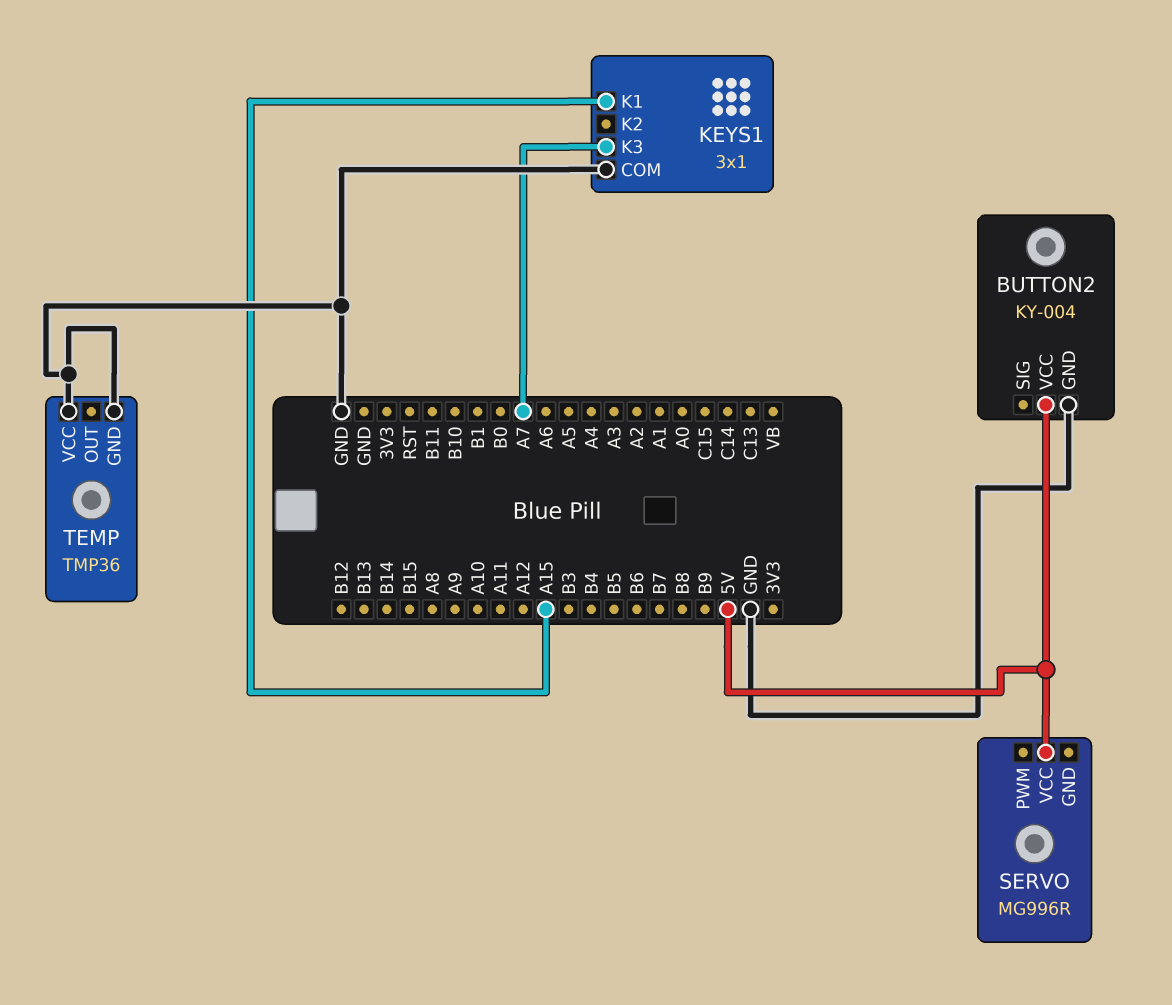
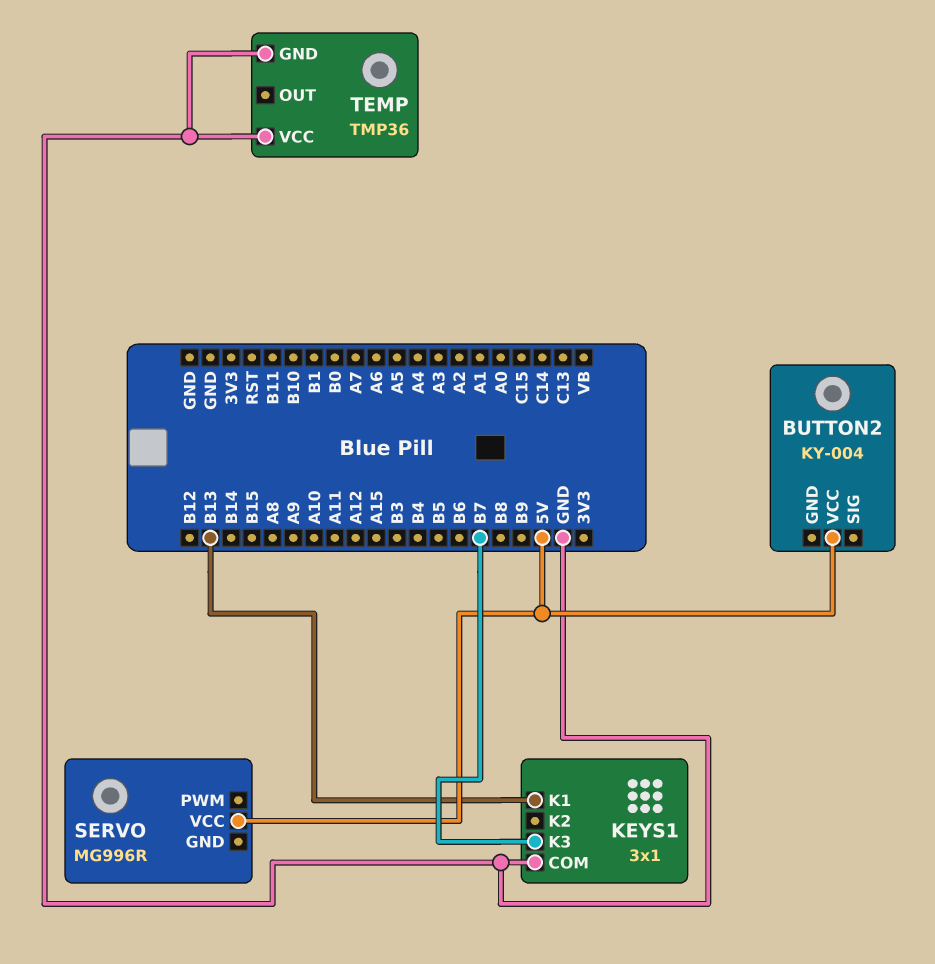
BUTTON2 pin GND: GND -> none
KEYS1 pin K1: A15 -> B13
KEYS1 pin K3: A7 -> B7

